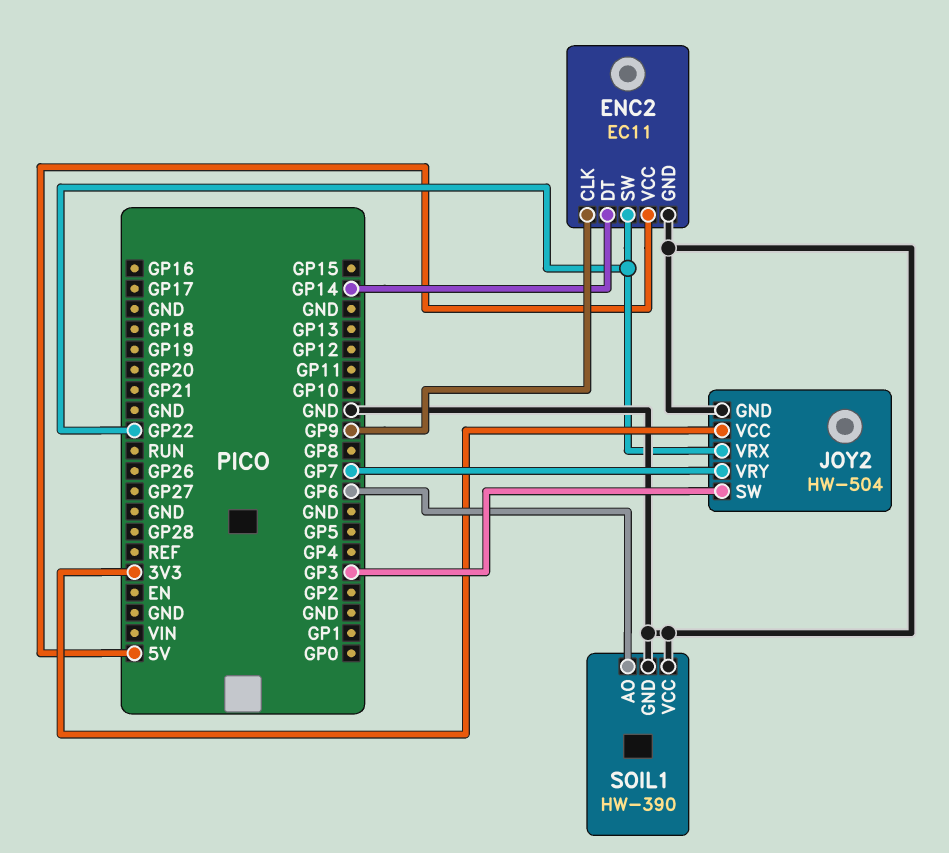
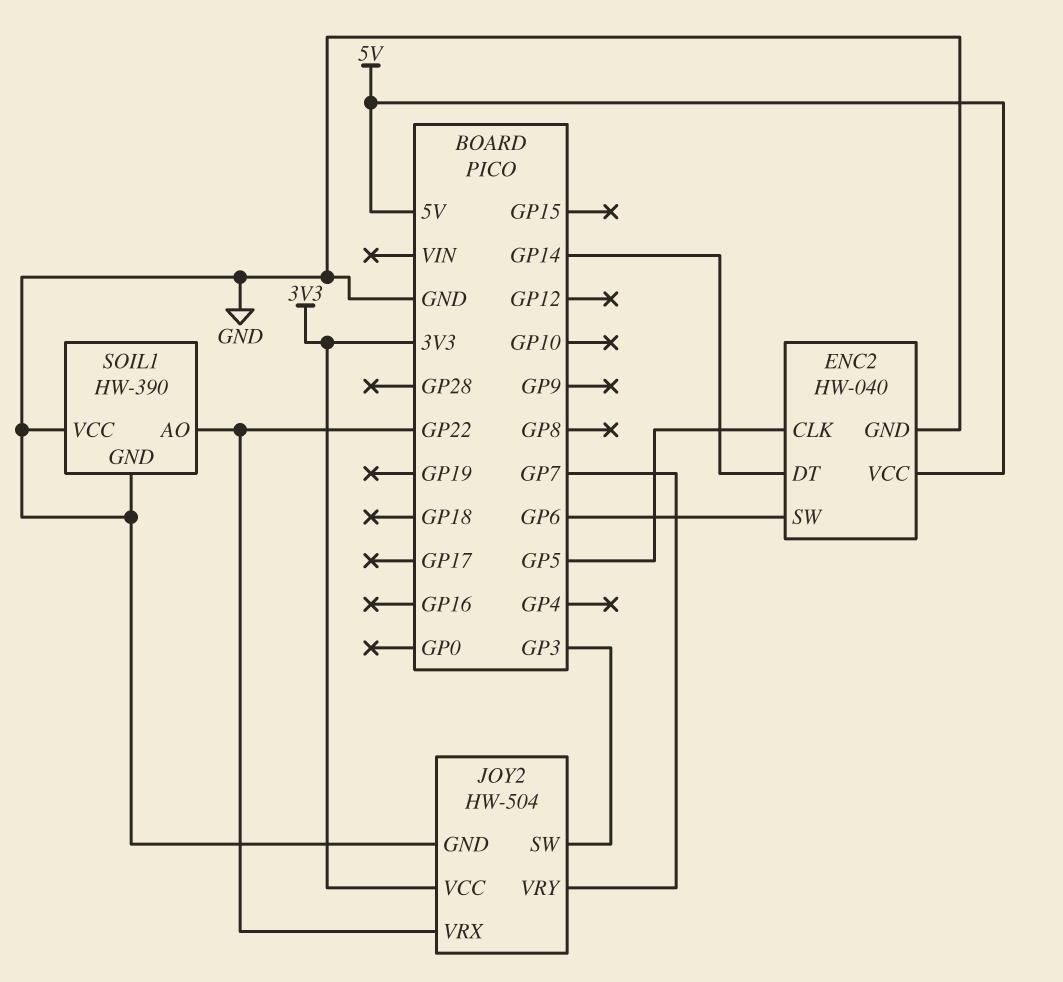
ENC2: EC11 -> HW-040
ENC2 pin CLK: GP9 -> GP5
ENC2 pin SW: GP22 -> GP6
SOIL1 pin AO: GP6 -> GP22

